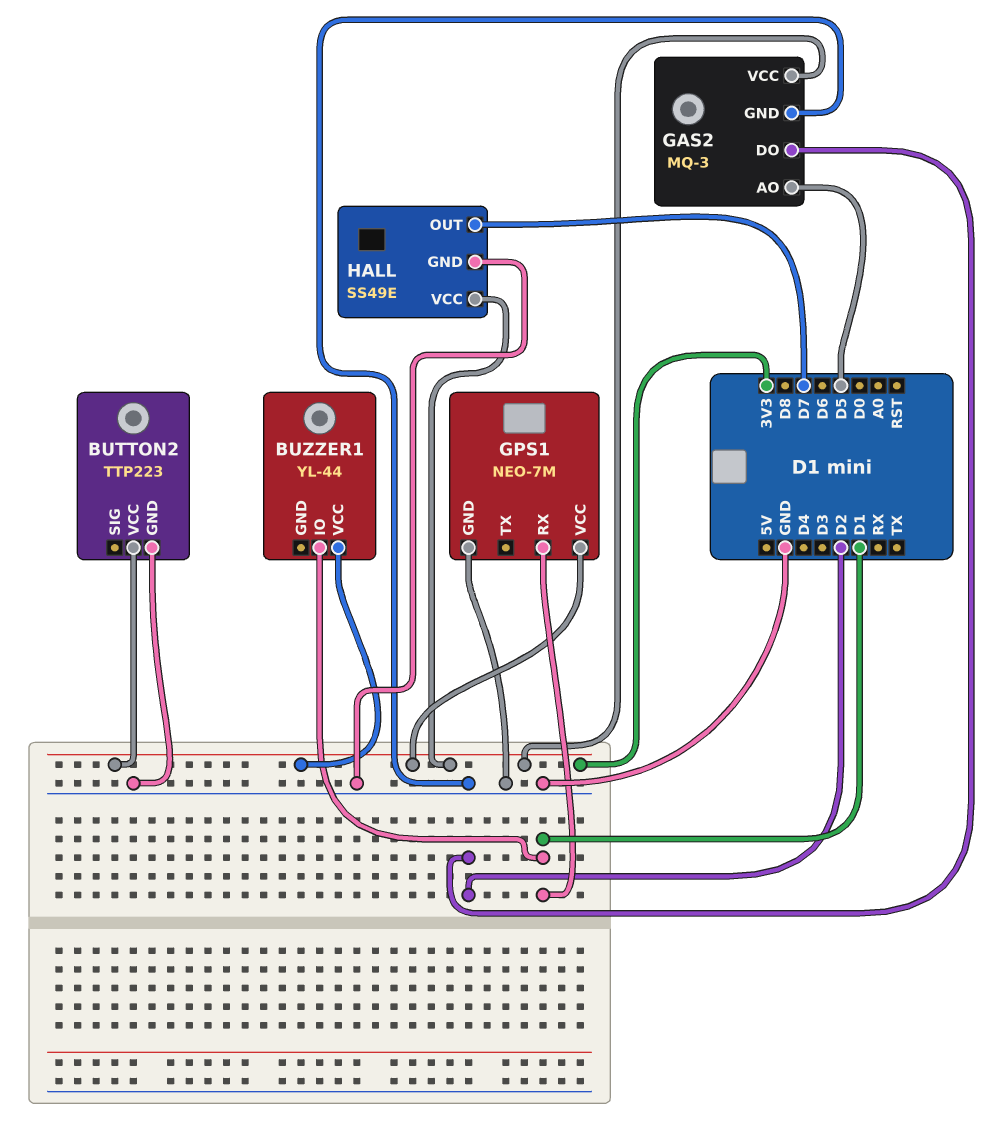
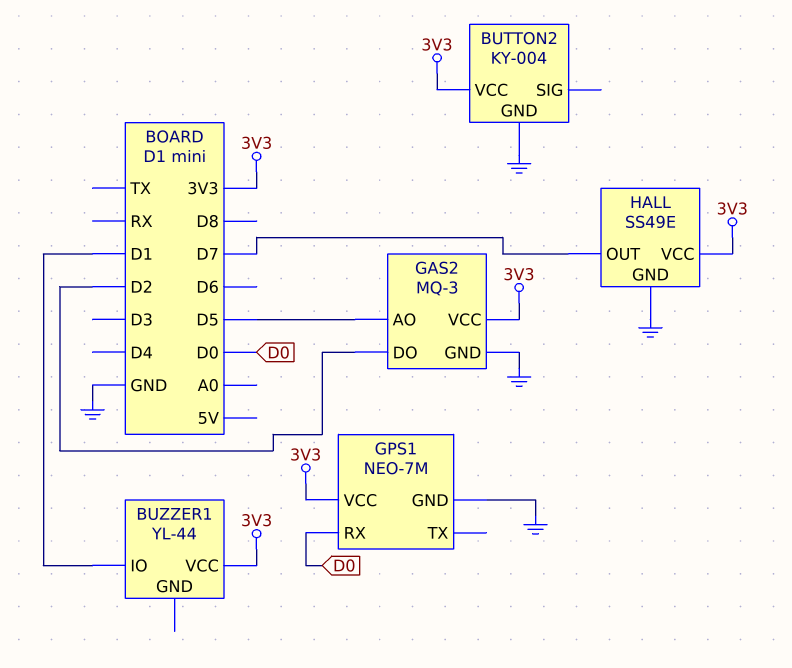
BUTTON2: TTP223 -> KY-004
GPS1 pin RX: D1 -> D0

